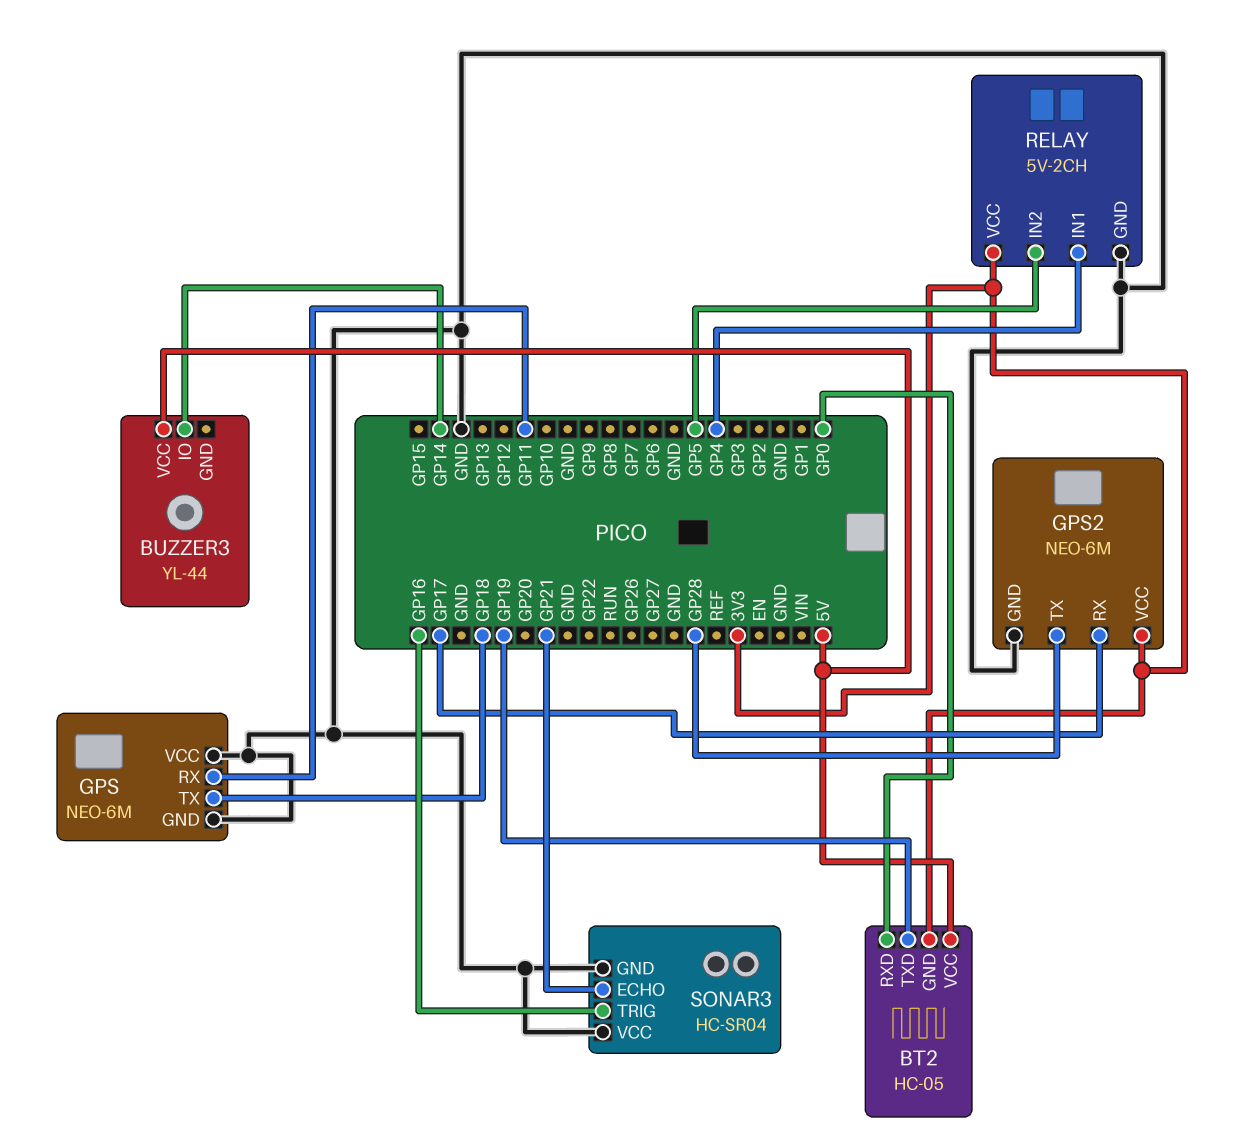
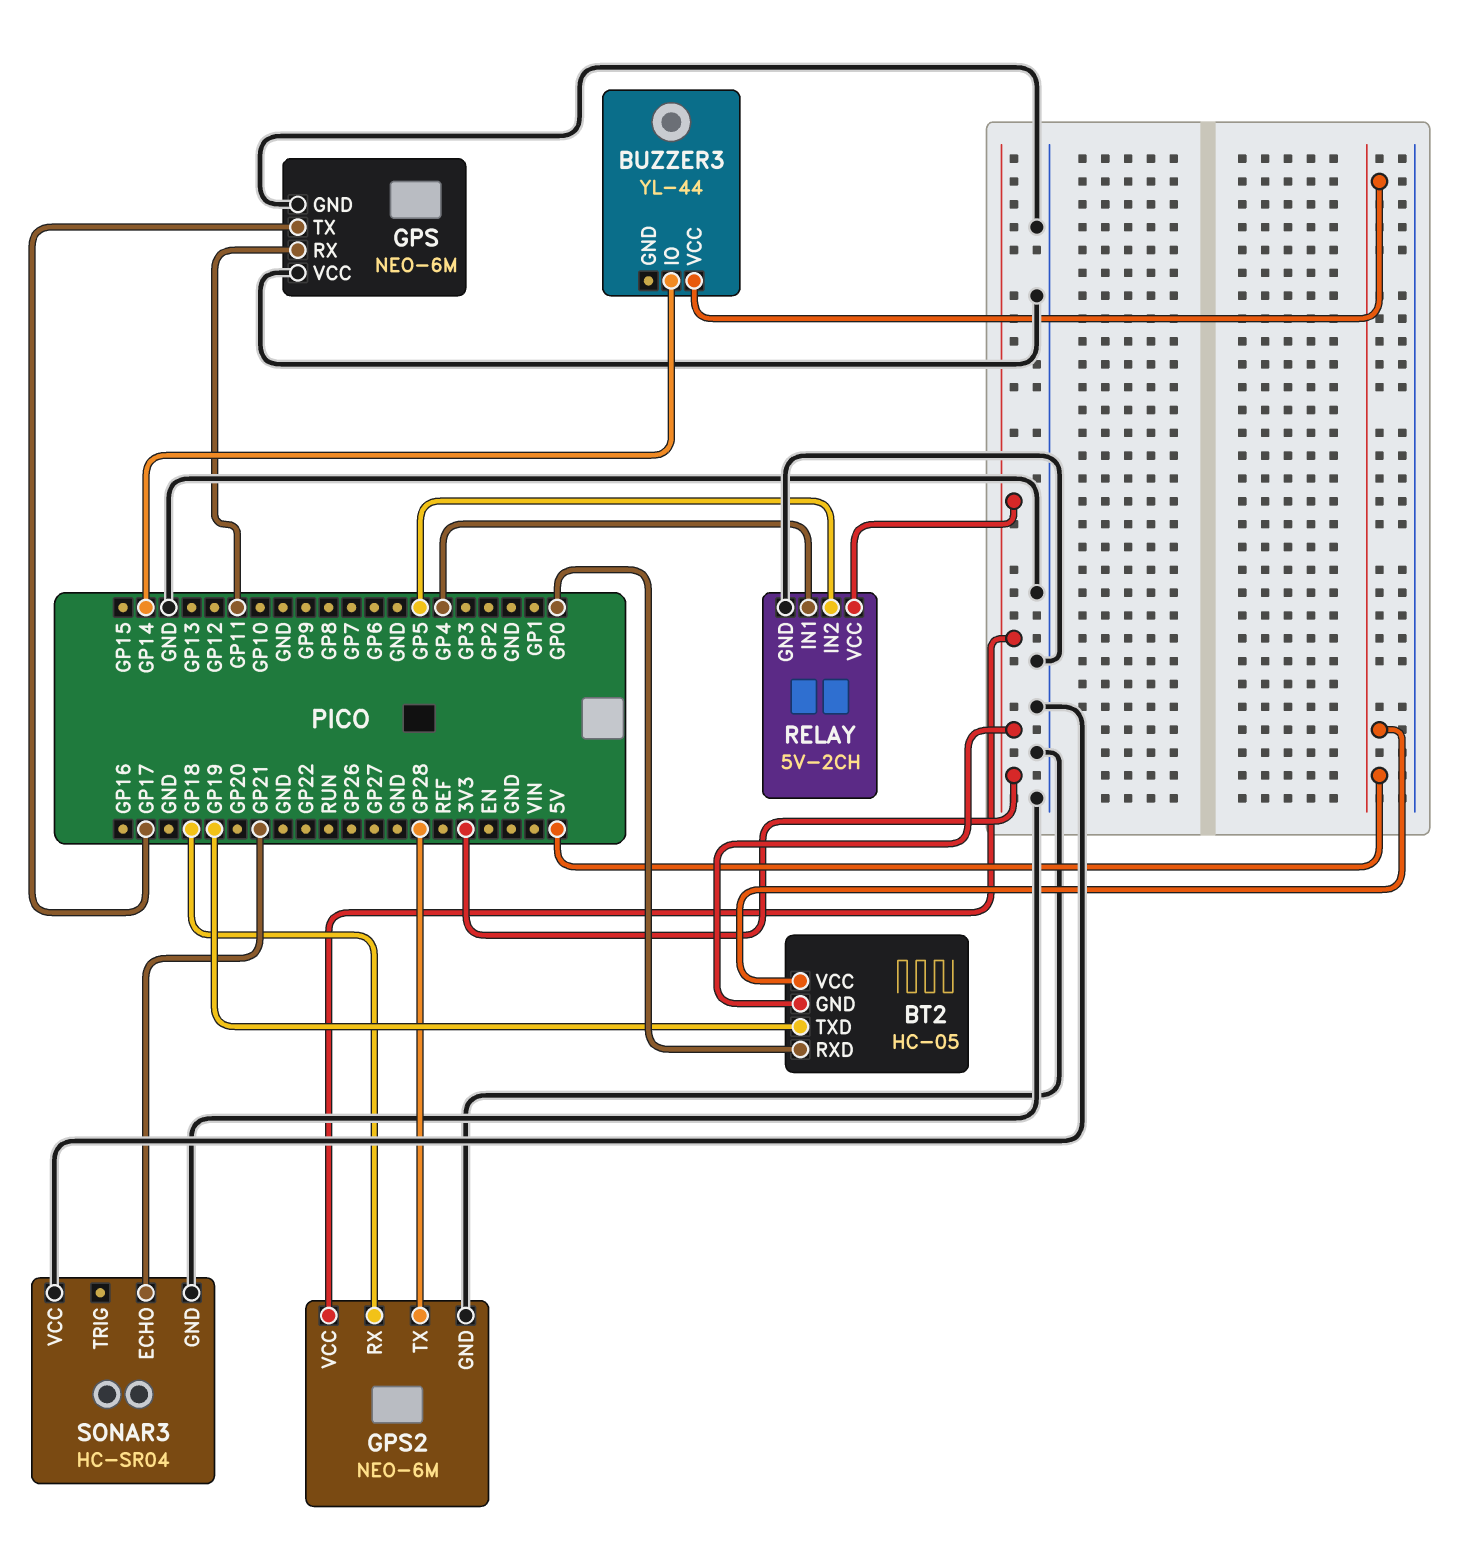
GPS pin TX: GP18 -> GP17
GPS2 pin RX: GP17 -> GP18
SONAR3 pin TRIG: GP16 -> none

